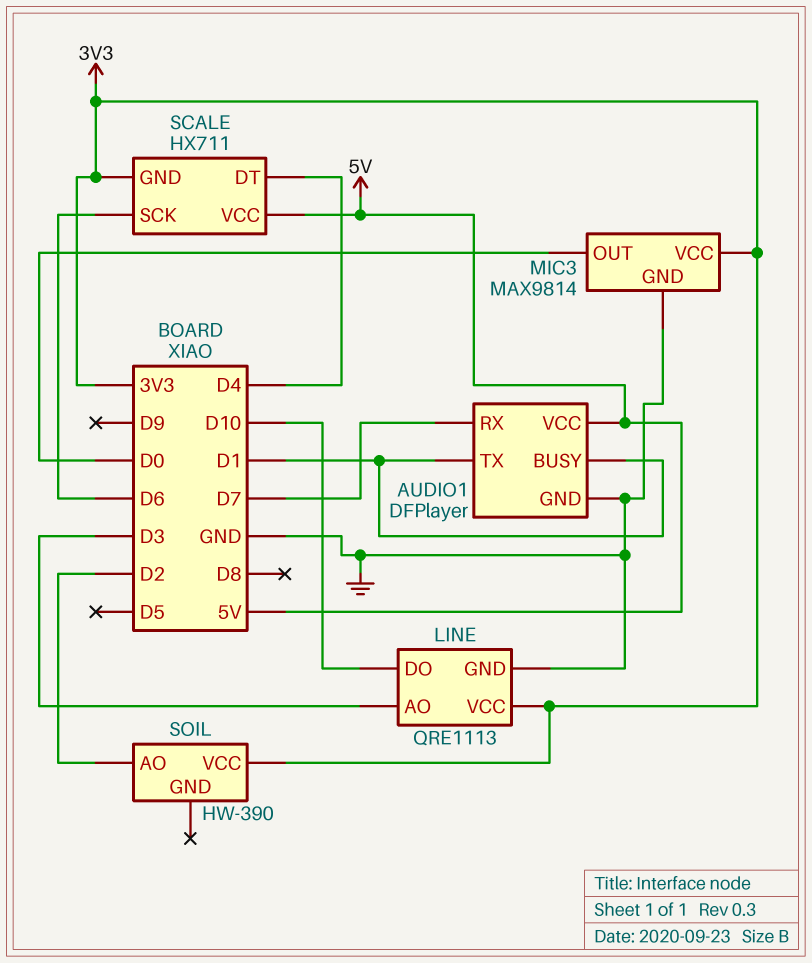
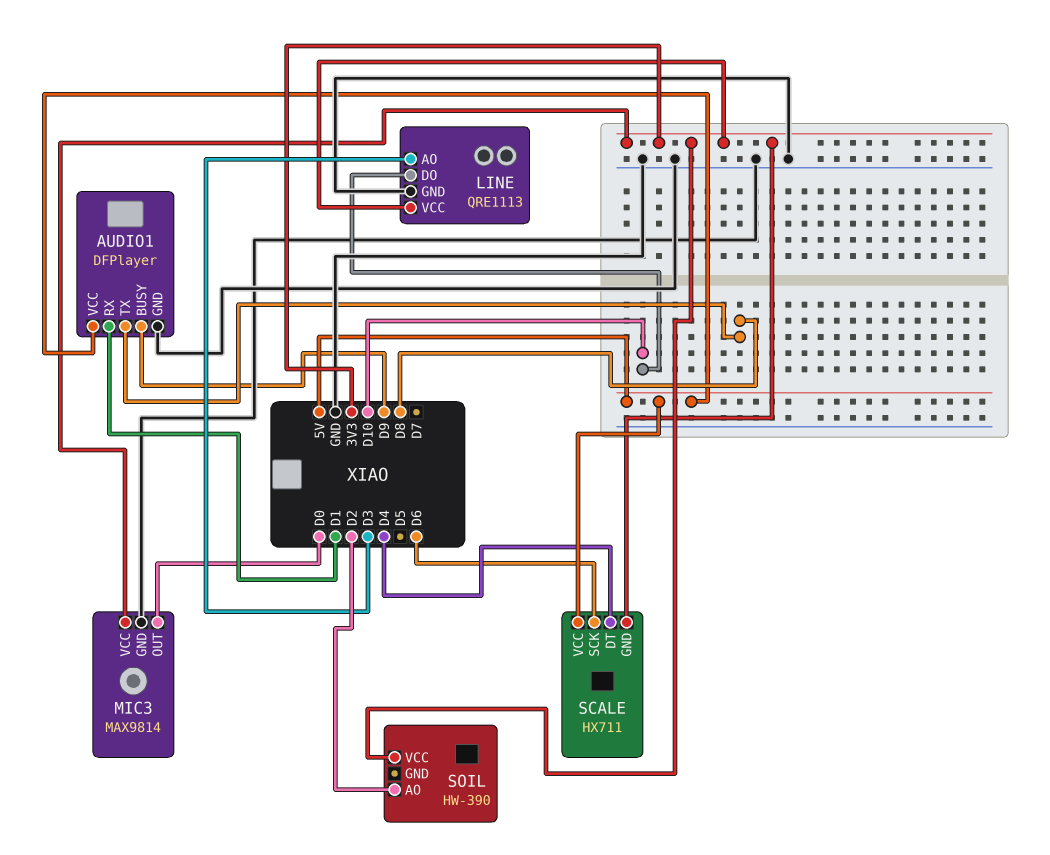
AUDIO1 pin BUSY: D1 -> D9
AUDIO1 pin RX: D7 -> D1
AUDIO1 pin TX: D1 -> D8

